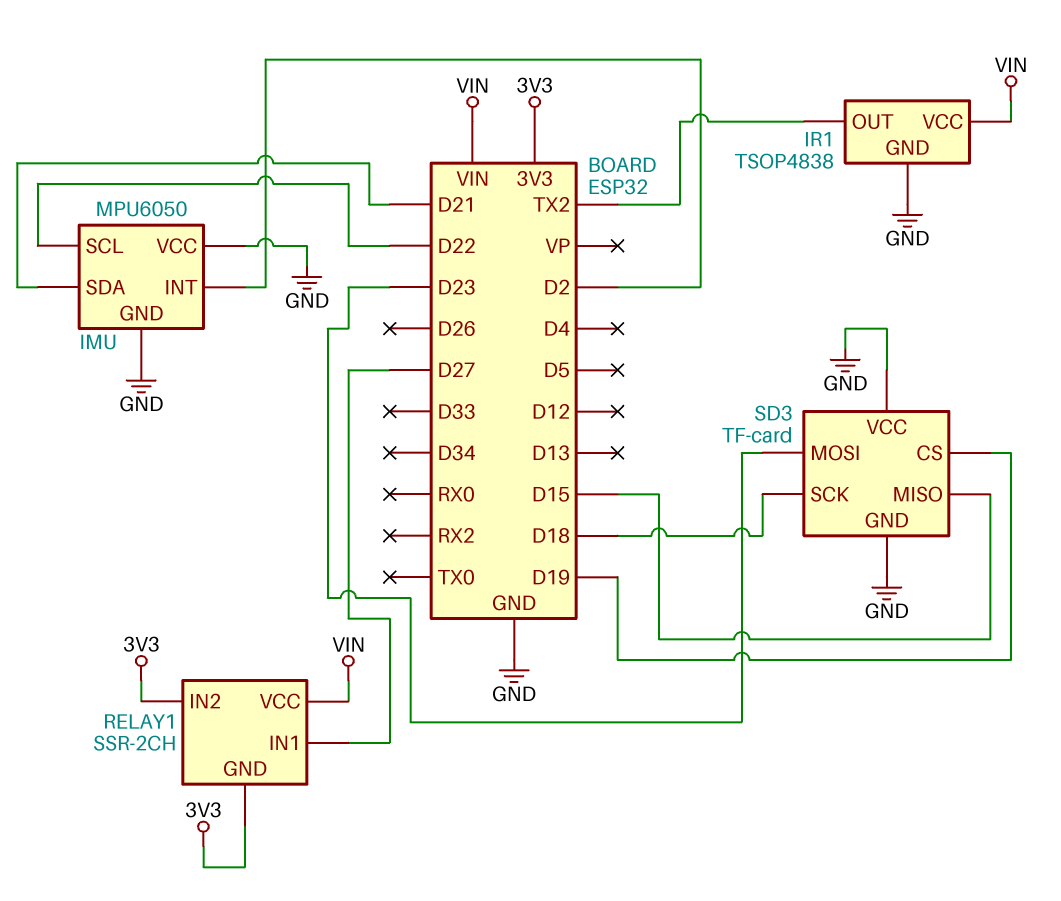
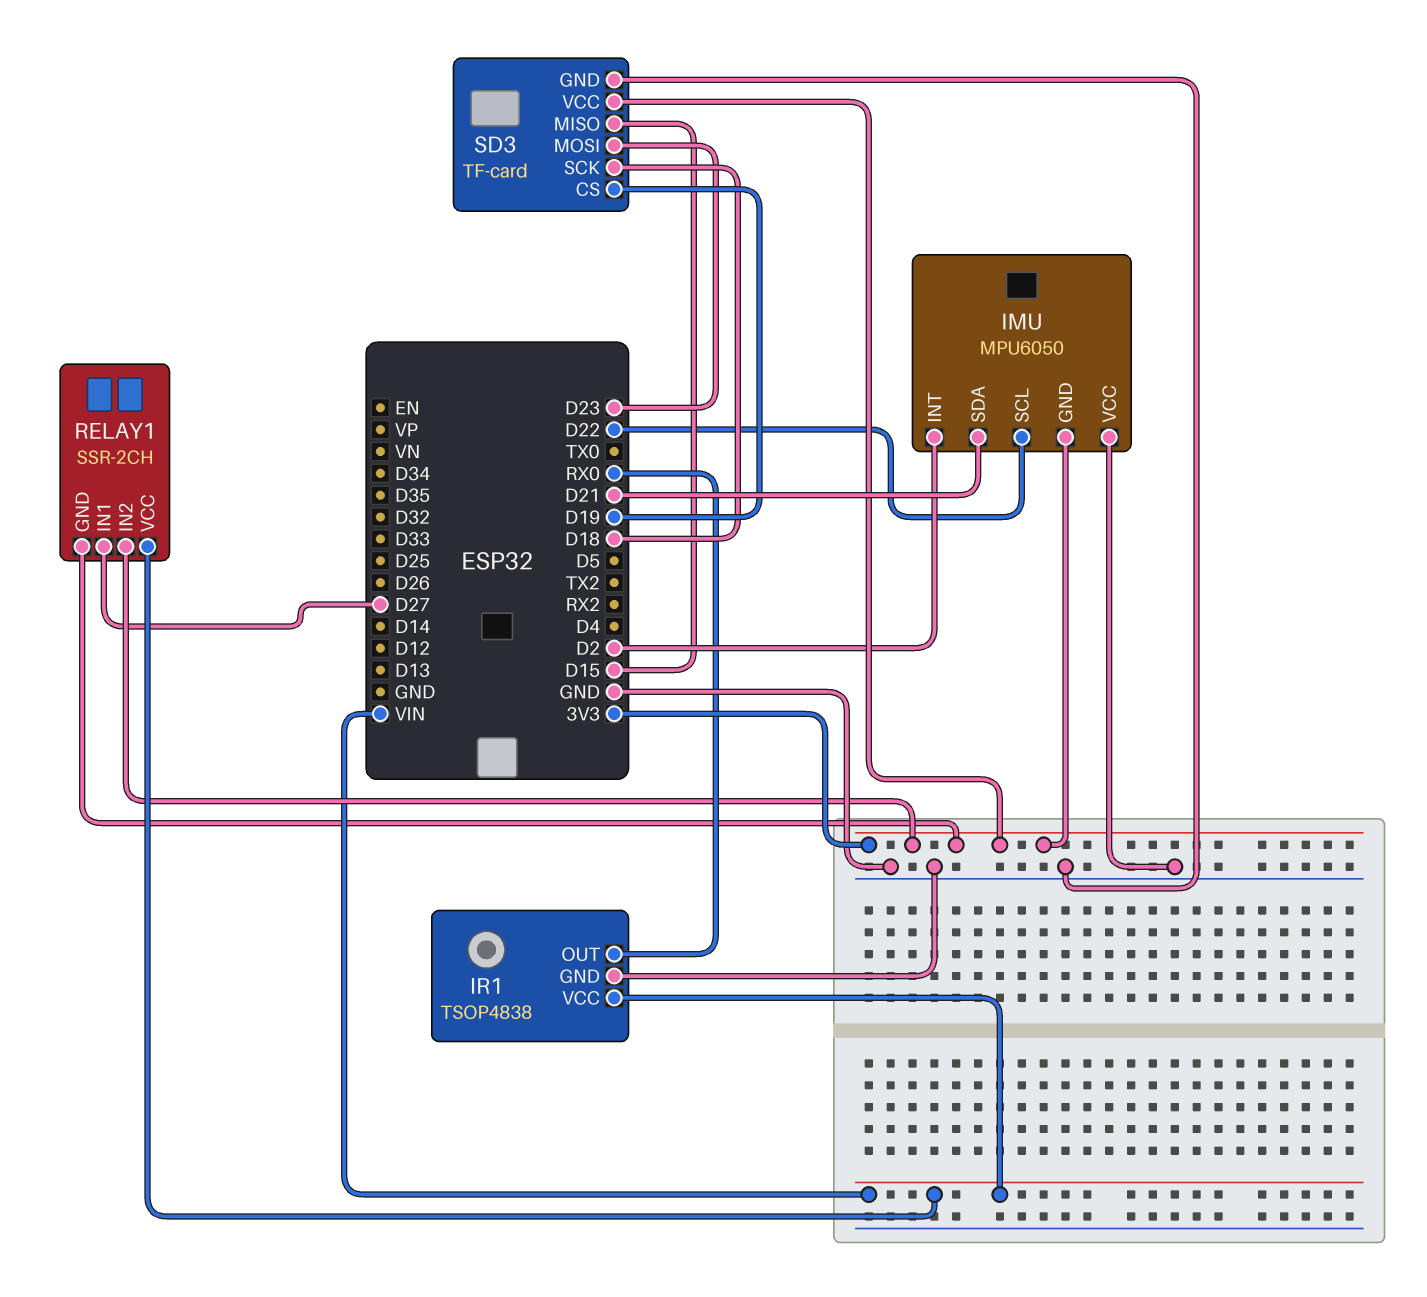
IMU pin GND: GND -> 3V3
IR1 pin OUT: TX2 -> RX0
SD3 pin VCC: GND -> 3V3

